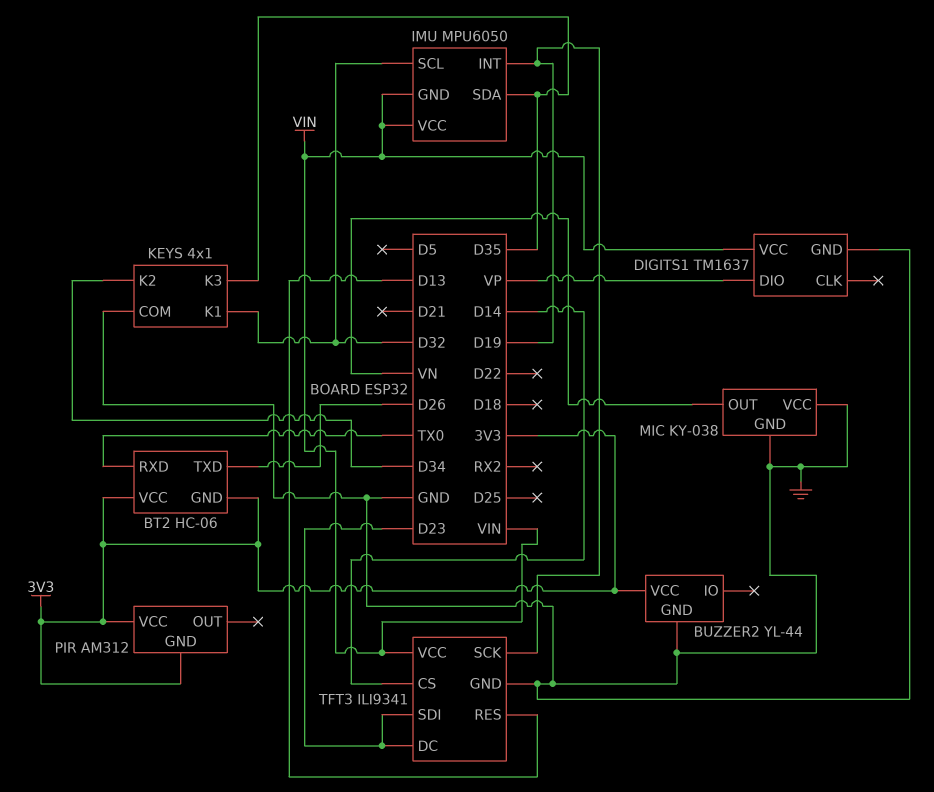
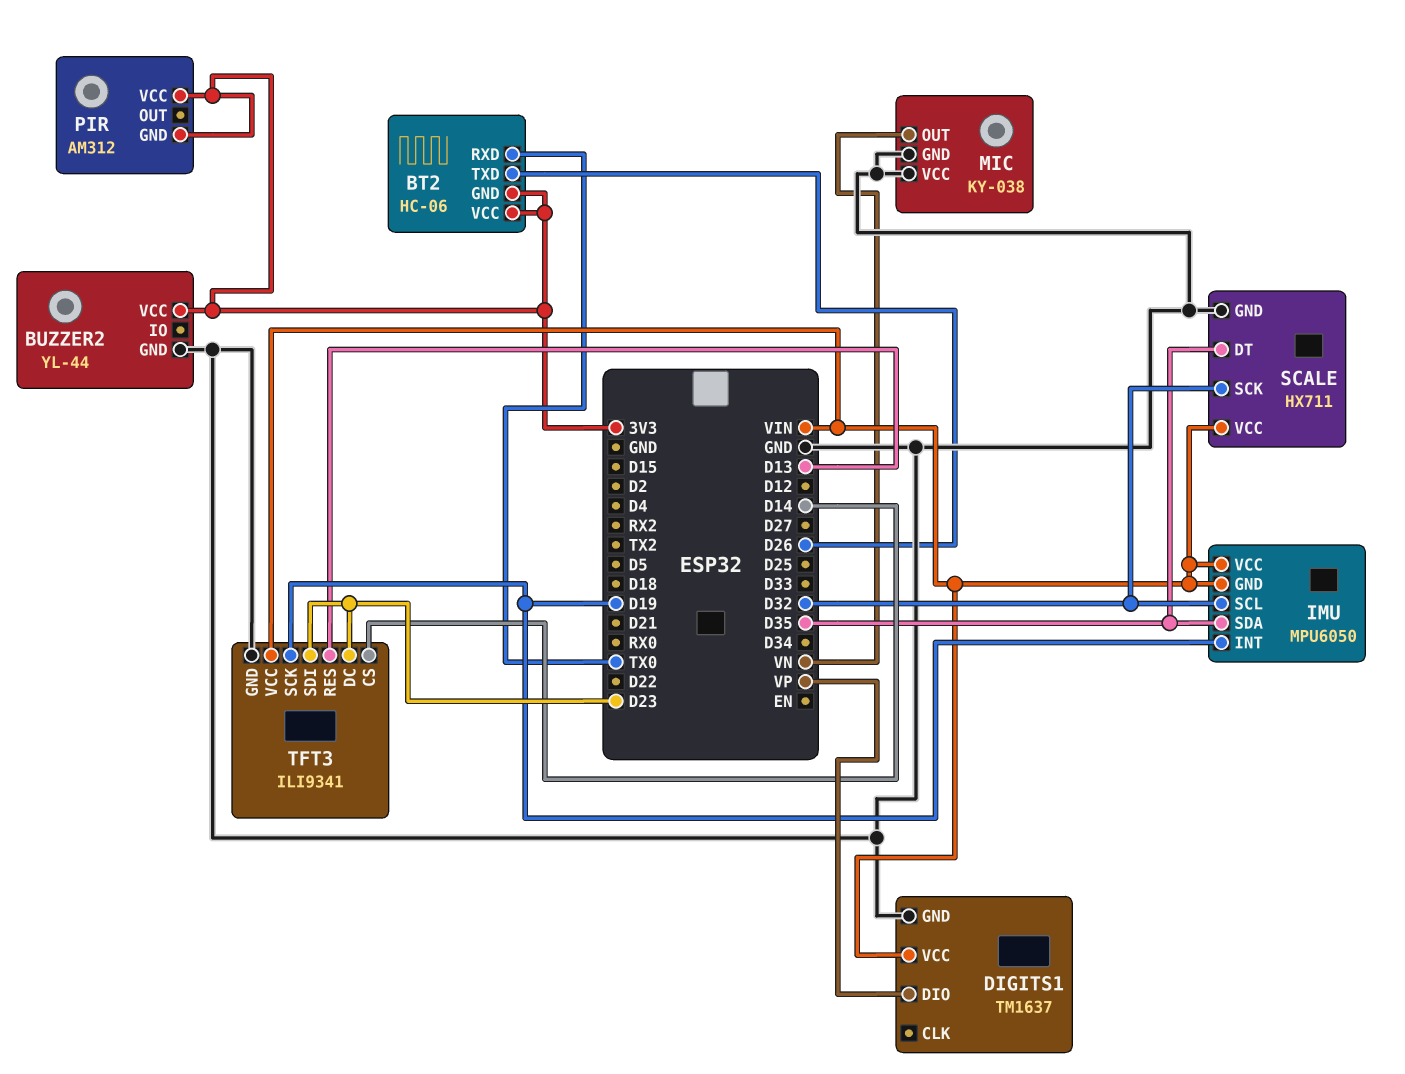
KEYS: 4x1 -> none
KEYS pin COM: GND -> none
KEYS pin K1: D32 -> none
KEYS pin K2: D34 -> none
KEYS pin K3: D35 -> none
SCALE: none -> HX711
SCALE pin DT: none -> D35
SCALE pin GND: none -> GND
SCALE pin SCK: none -> D32
SCALE pin VCC: none -> VIN

